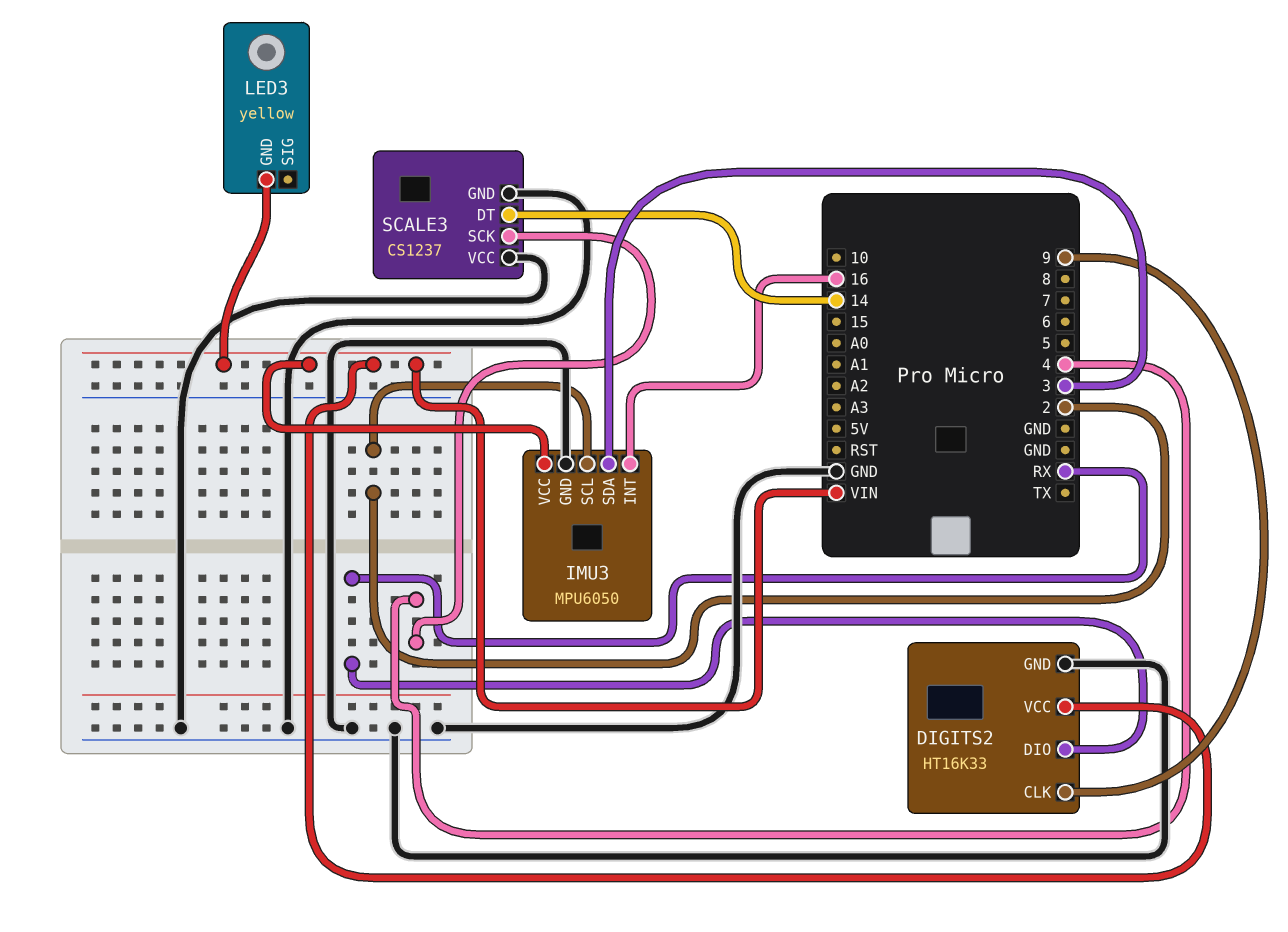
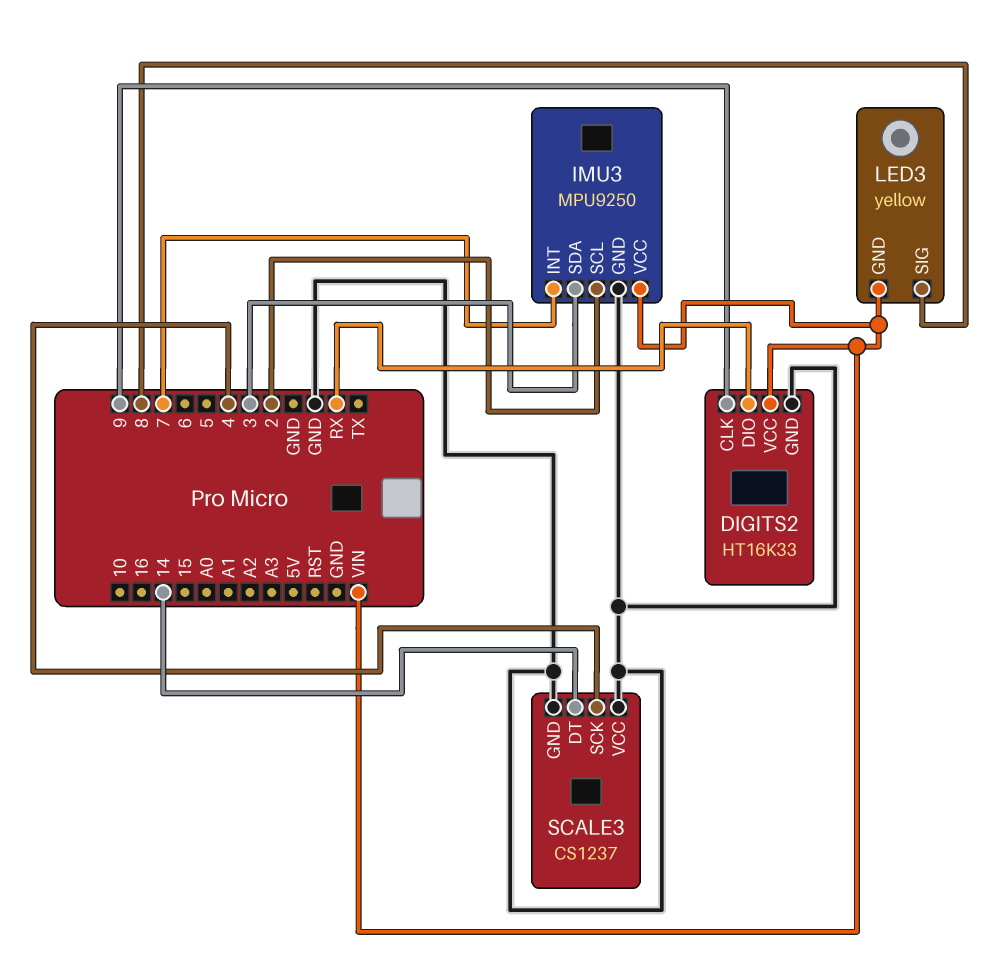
IMU3: MPU6050 -> MPU9250
IMU3 pin INT: 16 -> 7
LED3 pin SIG: none -> 8

